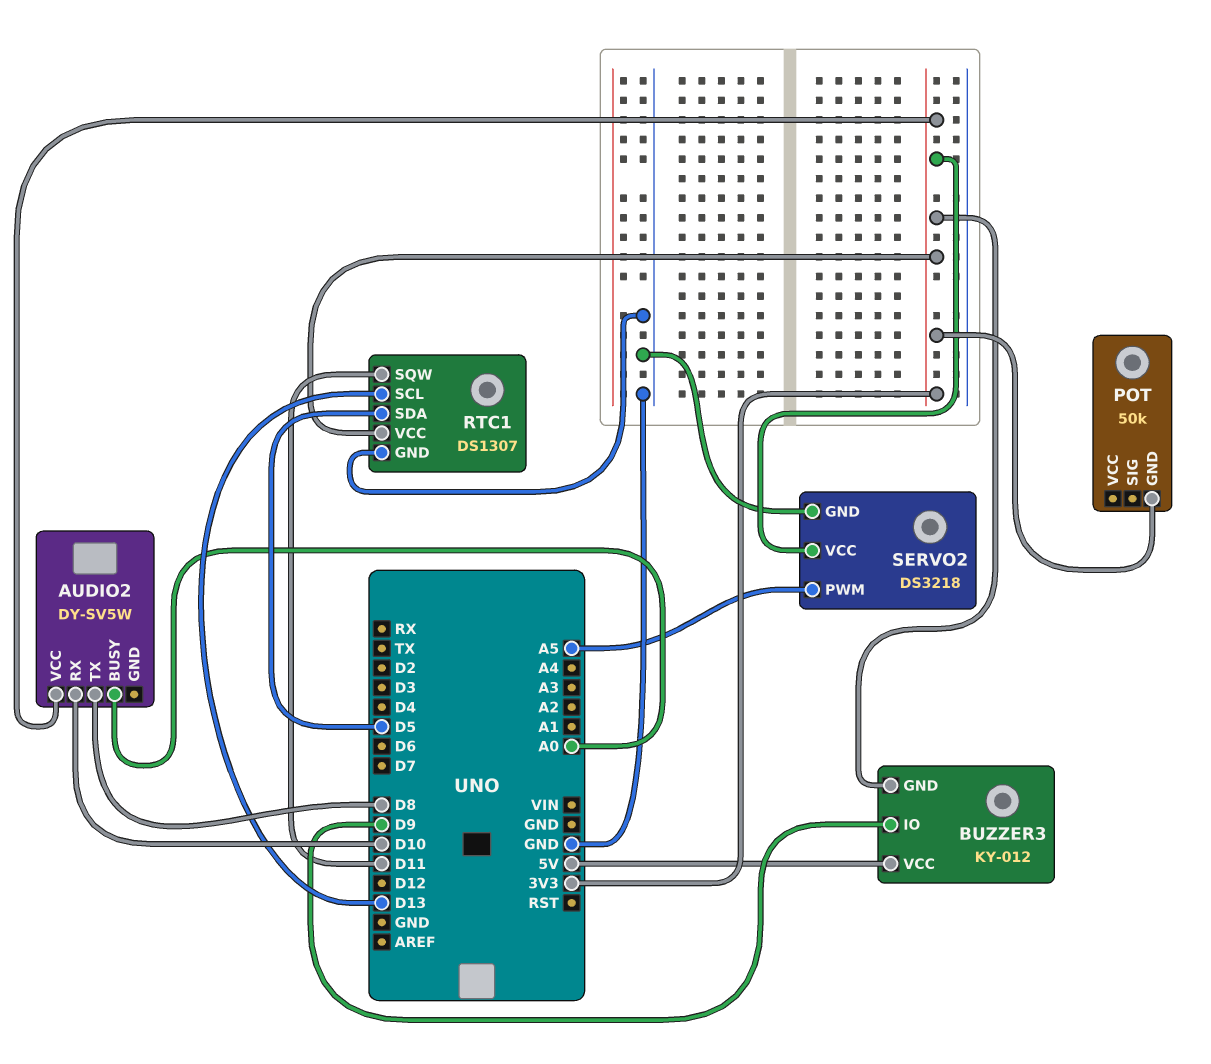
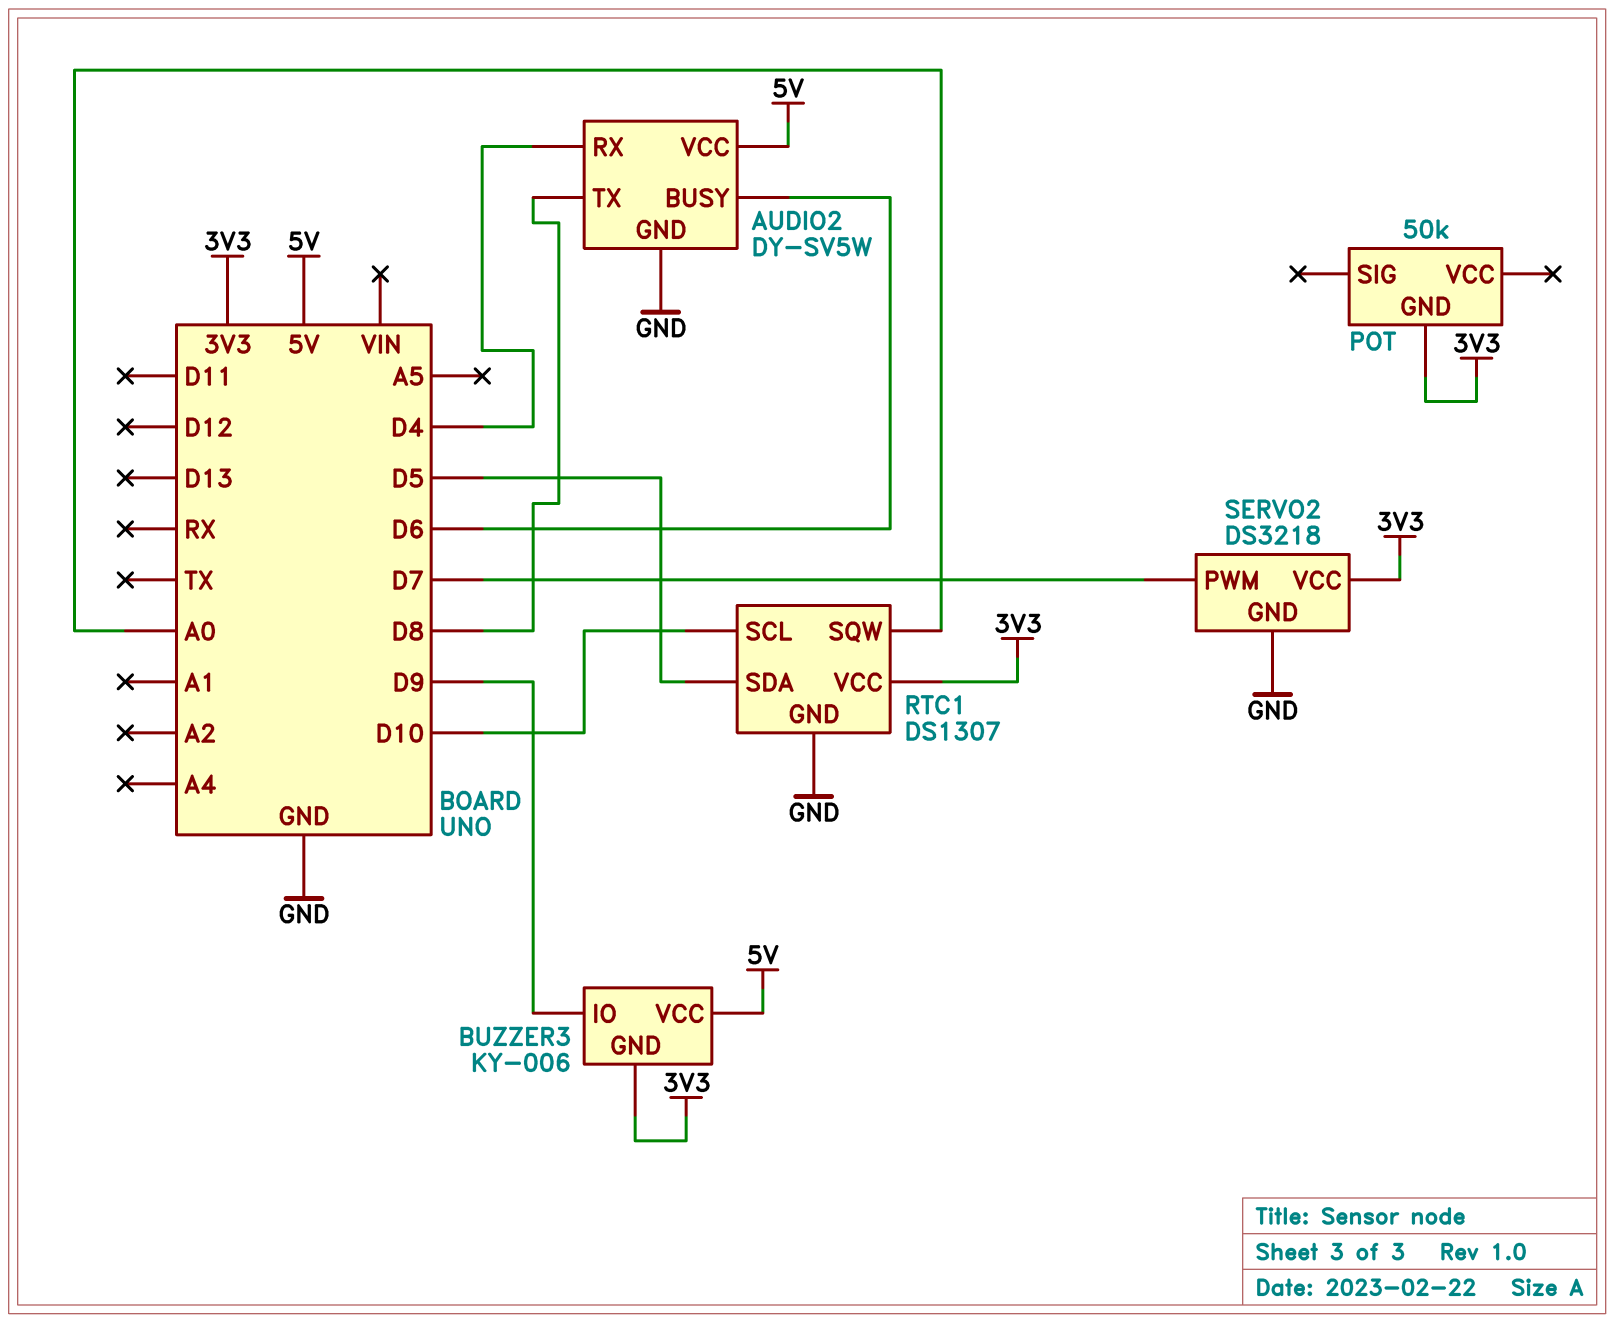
AUDIO2 pin BUSY: A0 -> D6
AUDIO2 pin GND: none -> GND
AUDIO2 pin RX: D10 -> D4
AUDIO2 pin VCC: 3V3 -> 5V
BUZZER3: KY-012 -> KY-006
RTC1 pin SCL: D13 -> D10
RTC1 pin SQW: D11 -> A0
SERVO2 pin PWM: A5 -> D7

